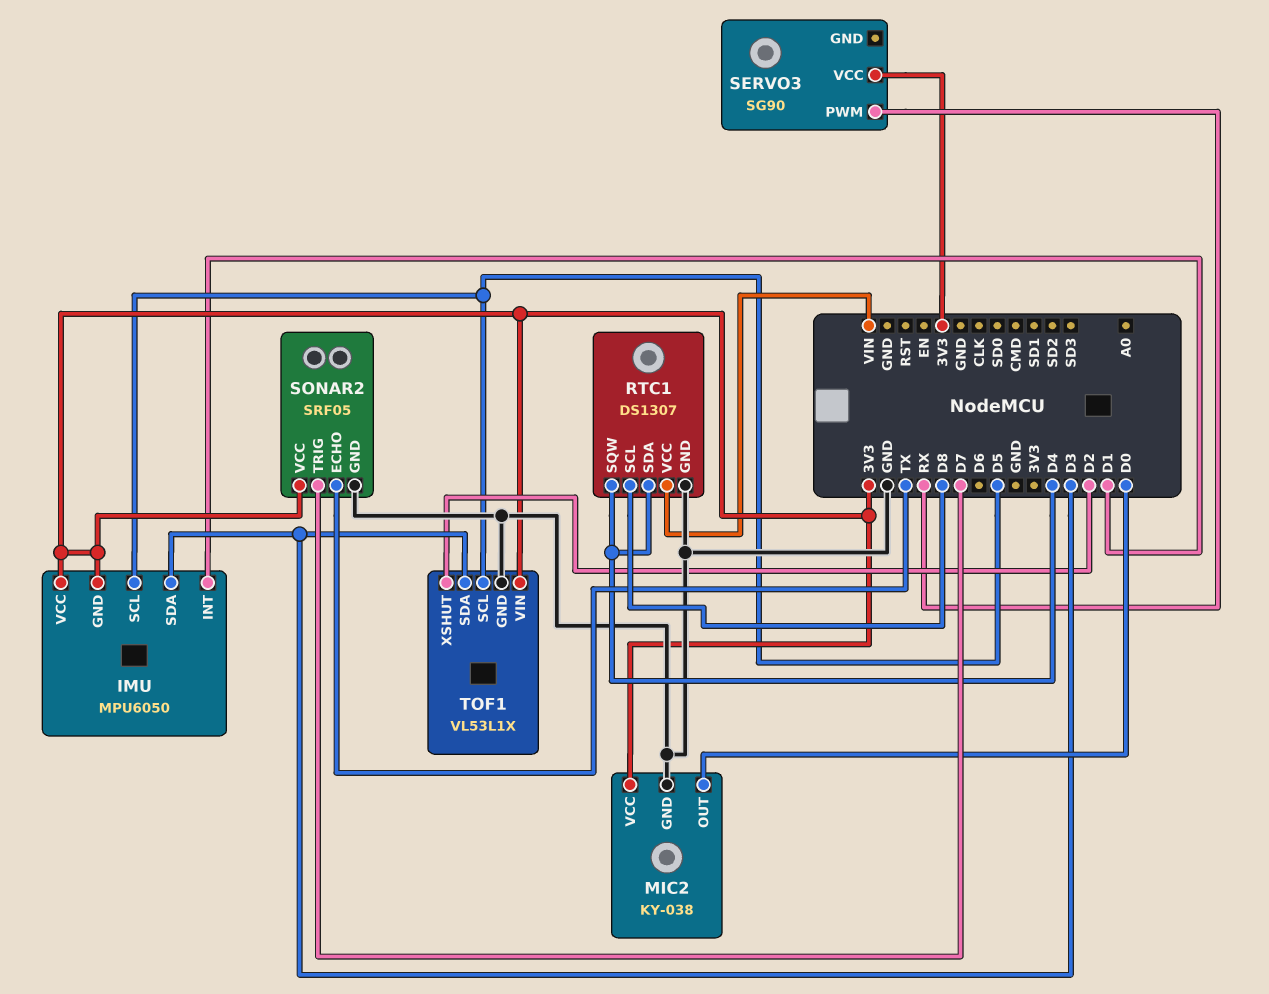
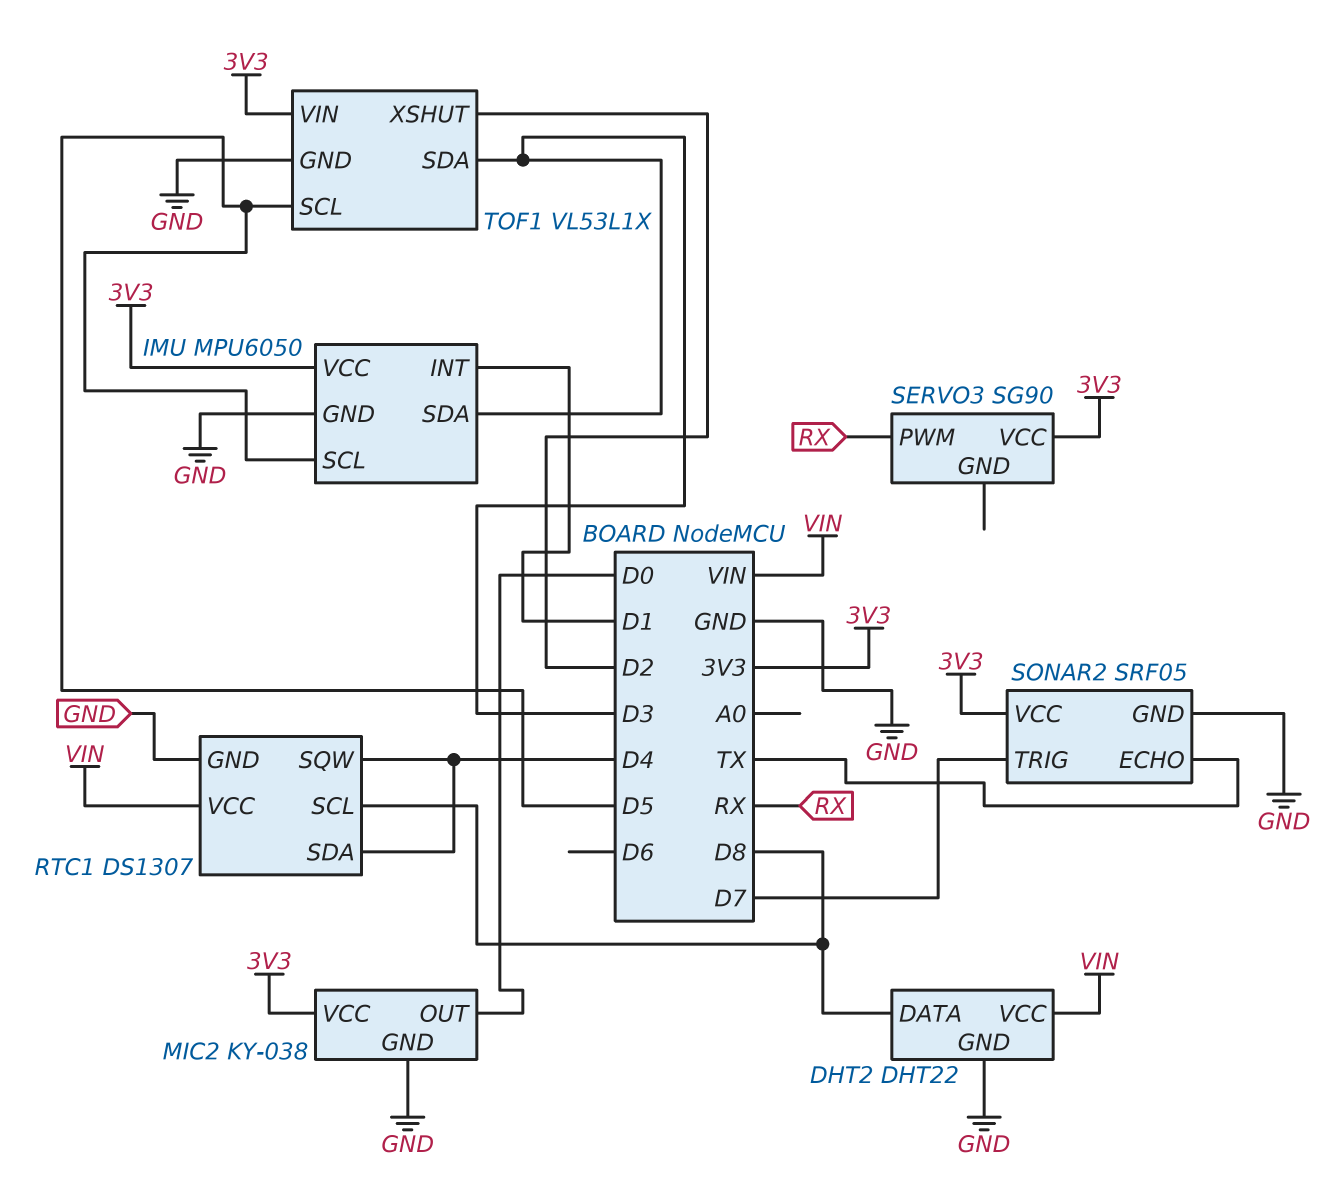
DHT2: none -> DHT22
DHT2 pin DATA: none -> D8
DHT2 pin GND: none -> GND
DHT2 pin VCC: none -> VIN
IMU pin GND: 3V3 -> GND

